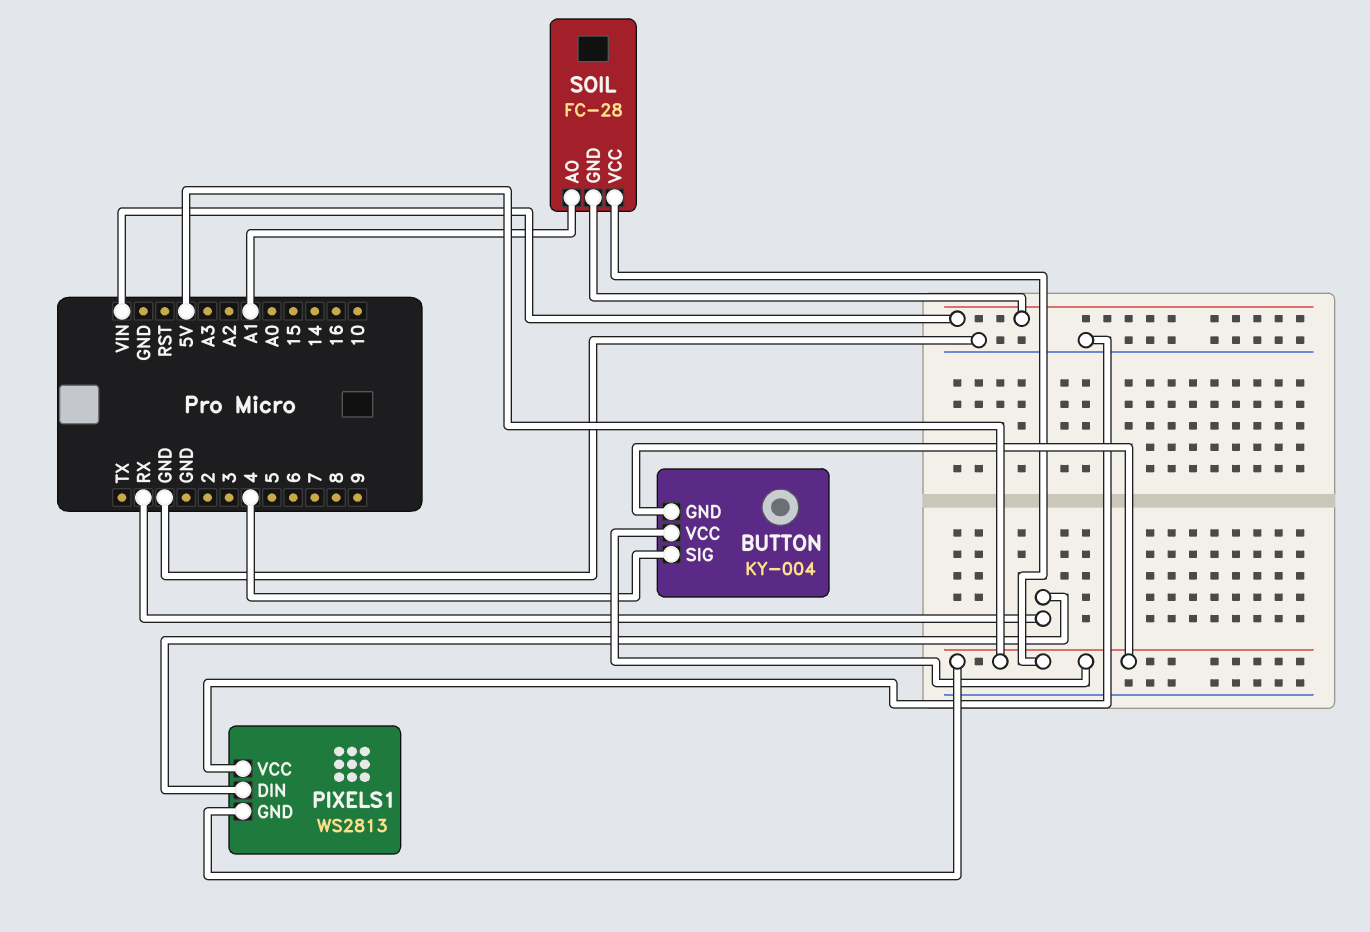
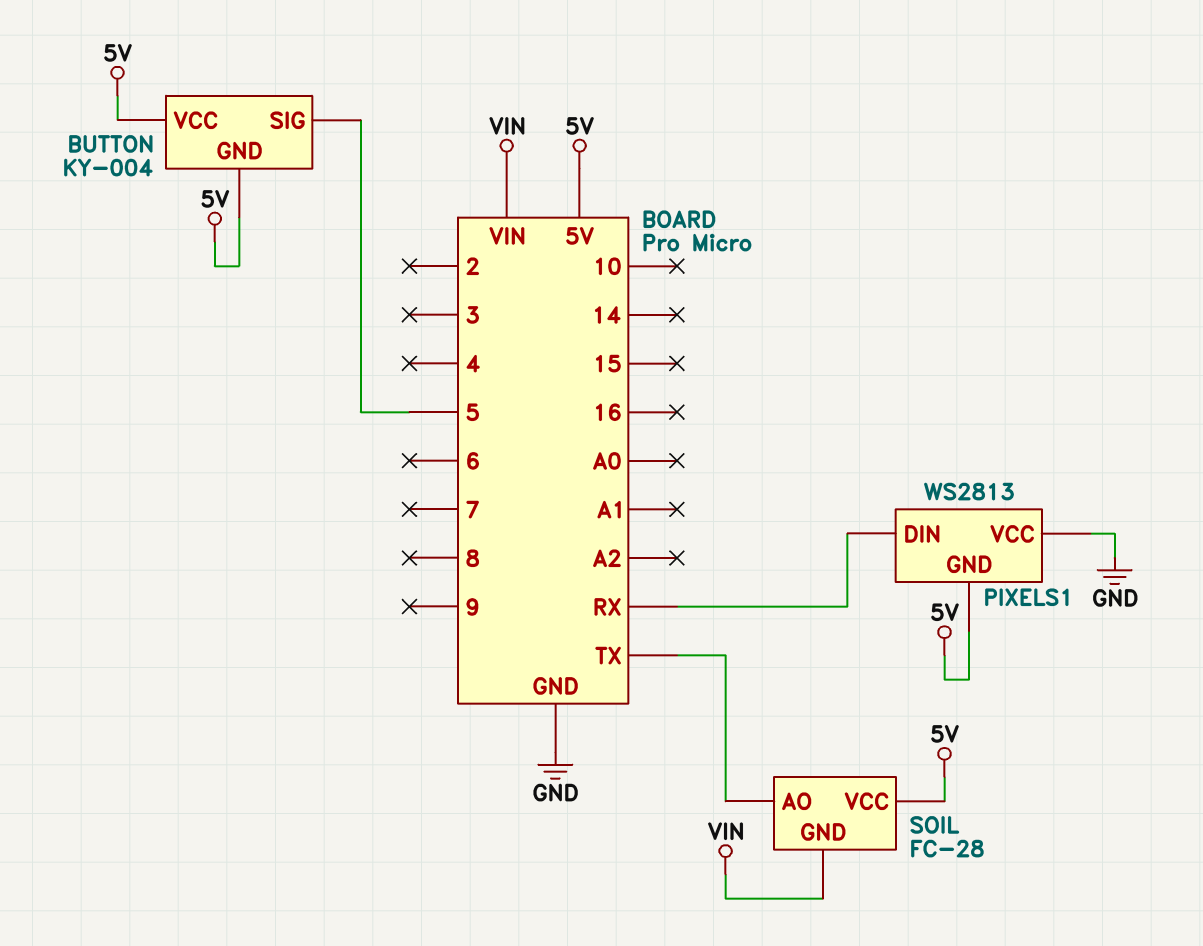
BUTTON pin SIG: 4 -> 5
SOIL pin AO: A1 -> TX

